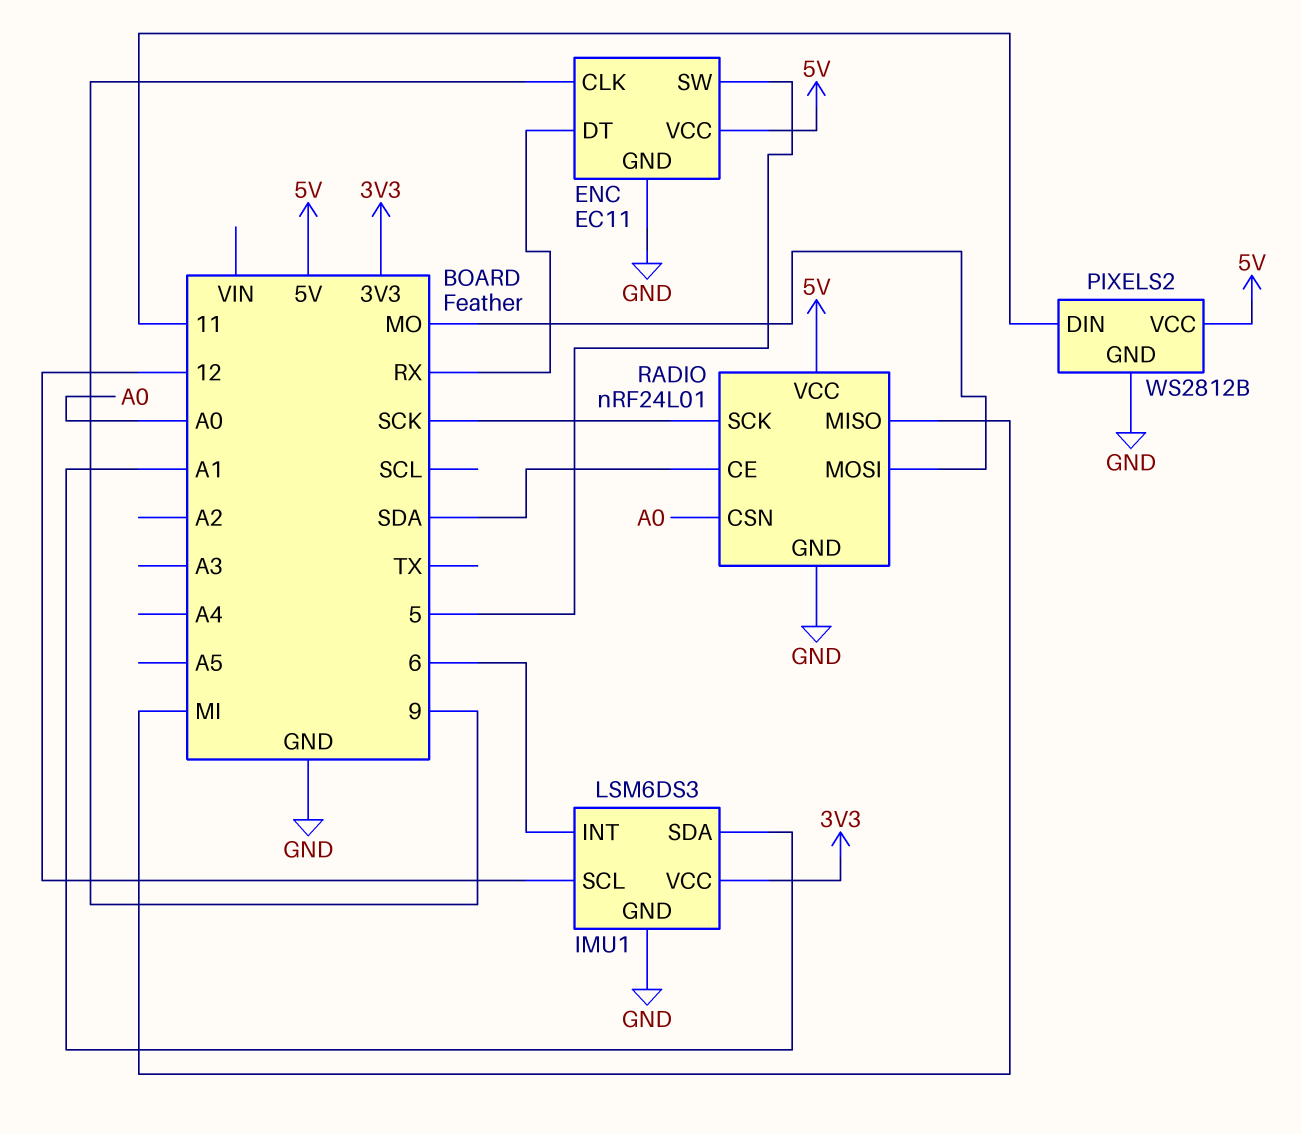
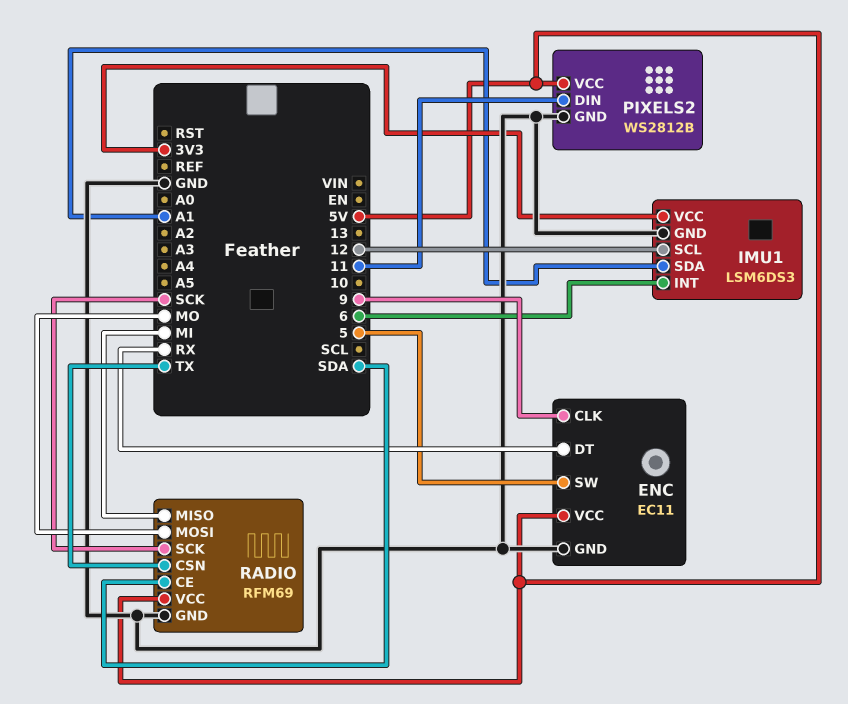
RADIO: nRF24L01 -> RFM69
RADIO pin CSN: A0 -> TX

